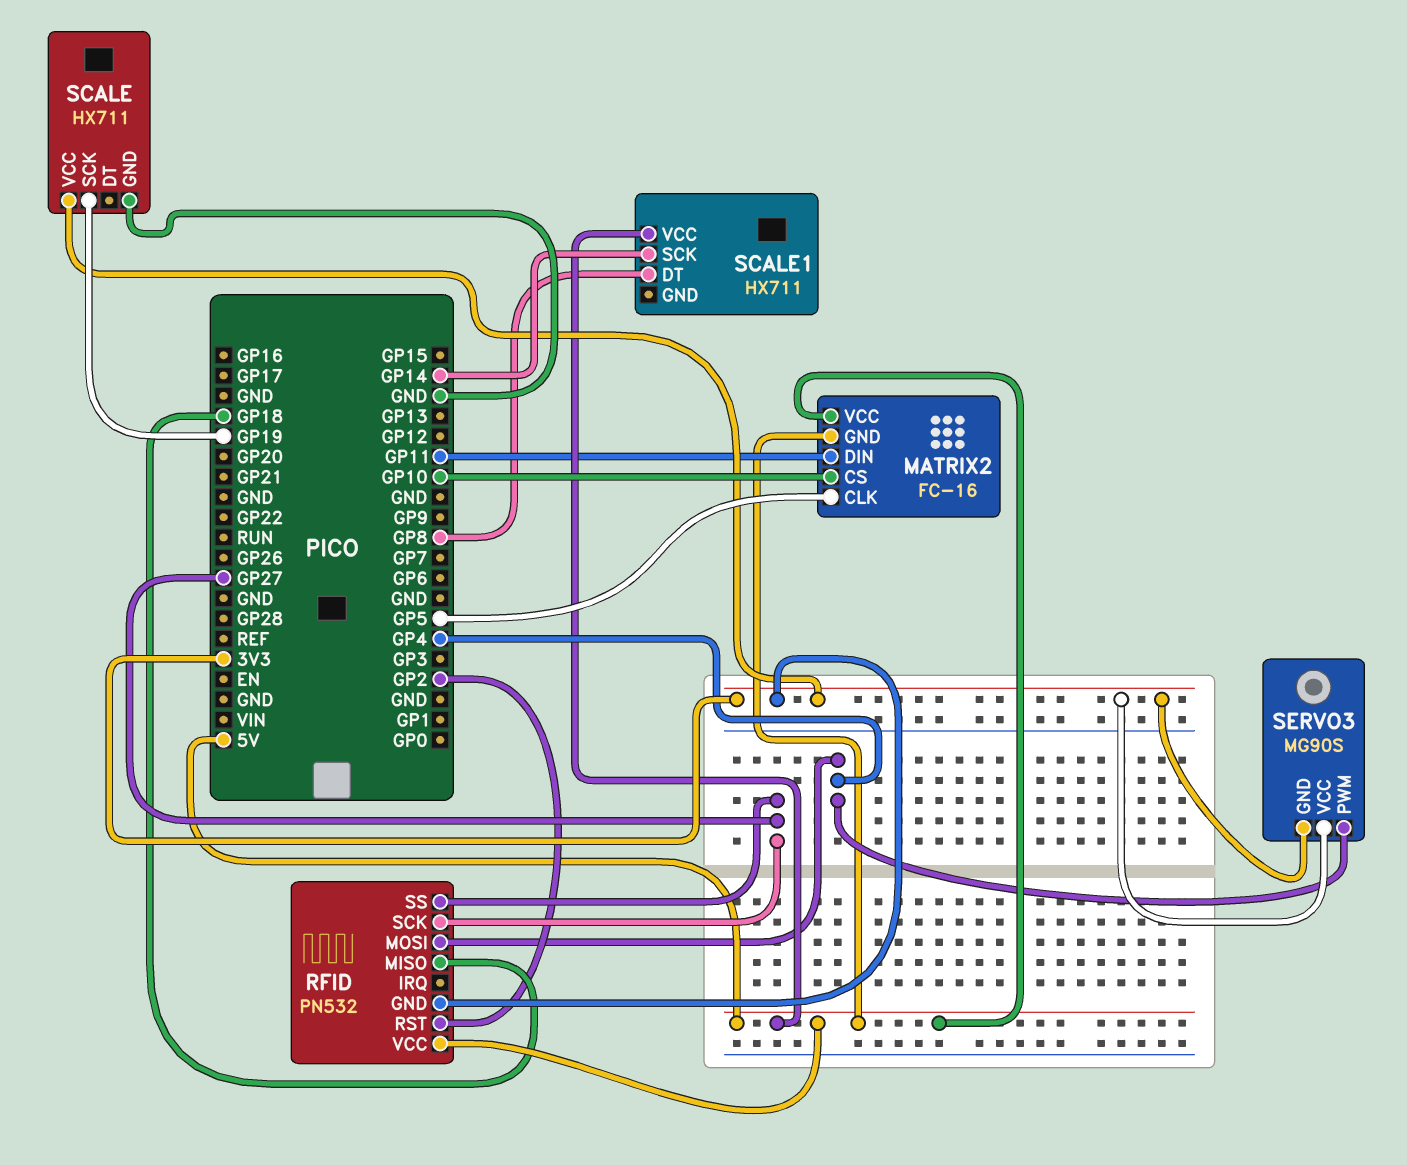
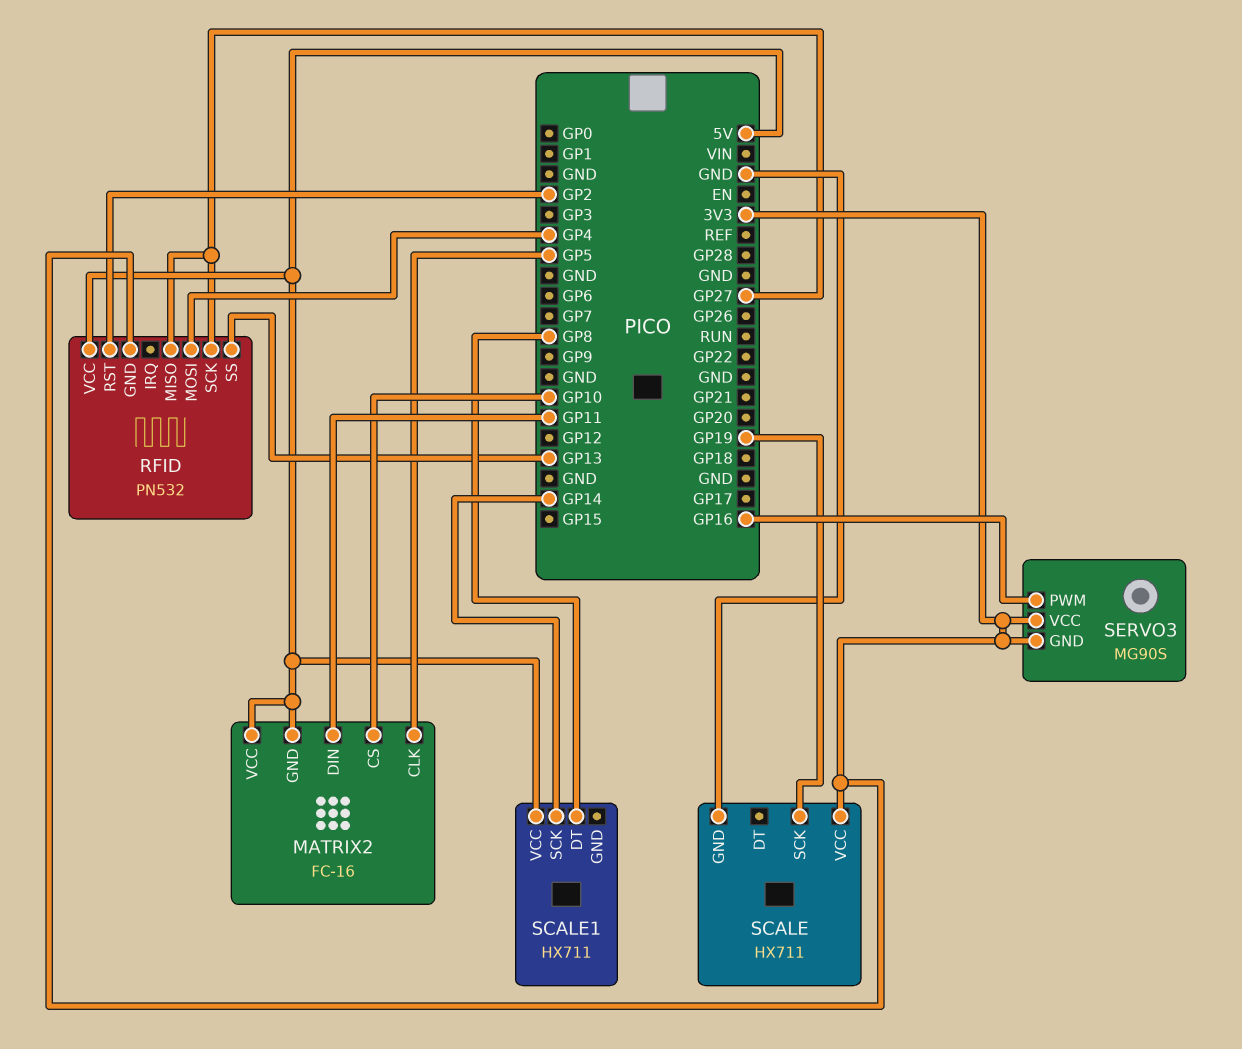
RFID pin MISO: GP18 -> GP27
RFID pin SS: GP27 -> GP13
SERVO3 pin PWM: GP4 -> GP16

